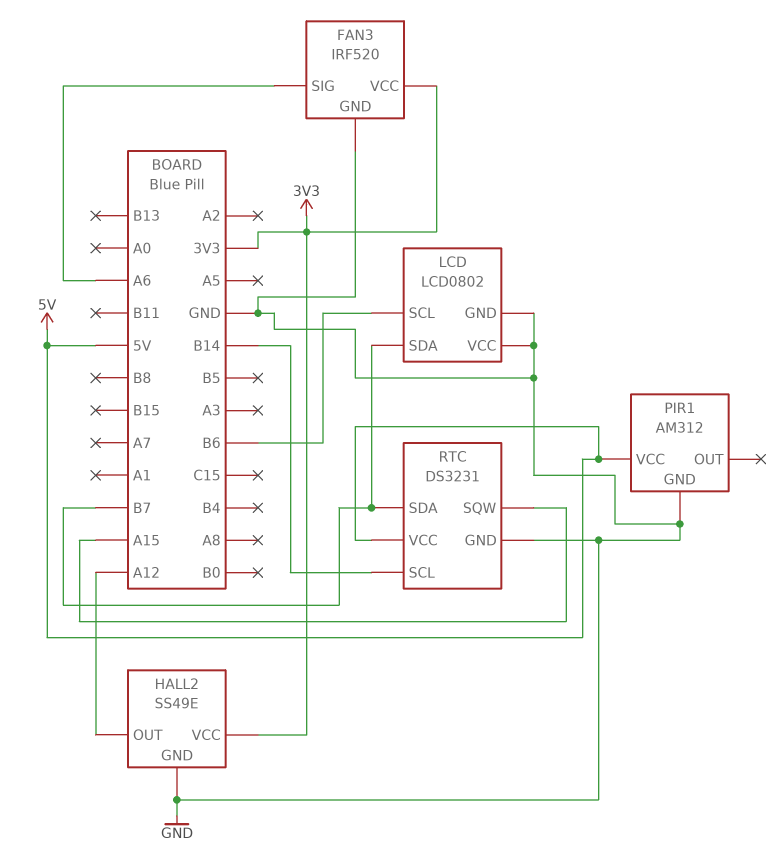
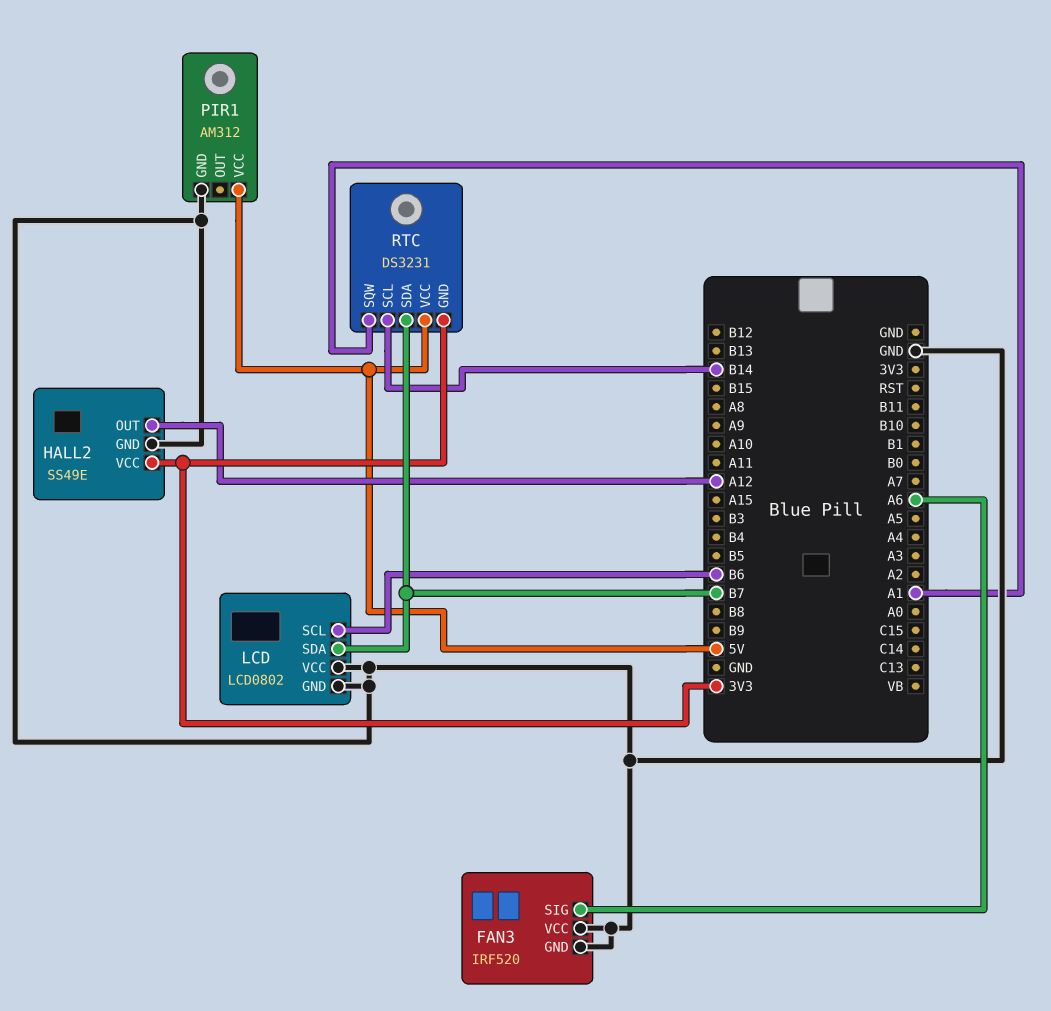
FAN3 pin VCC: 3V3 -> GND
RTC pin GND: GND -> 3V3
RTC pin SQW: A15 -> A1

